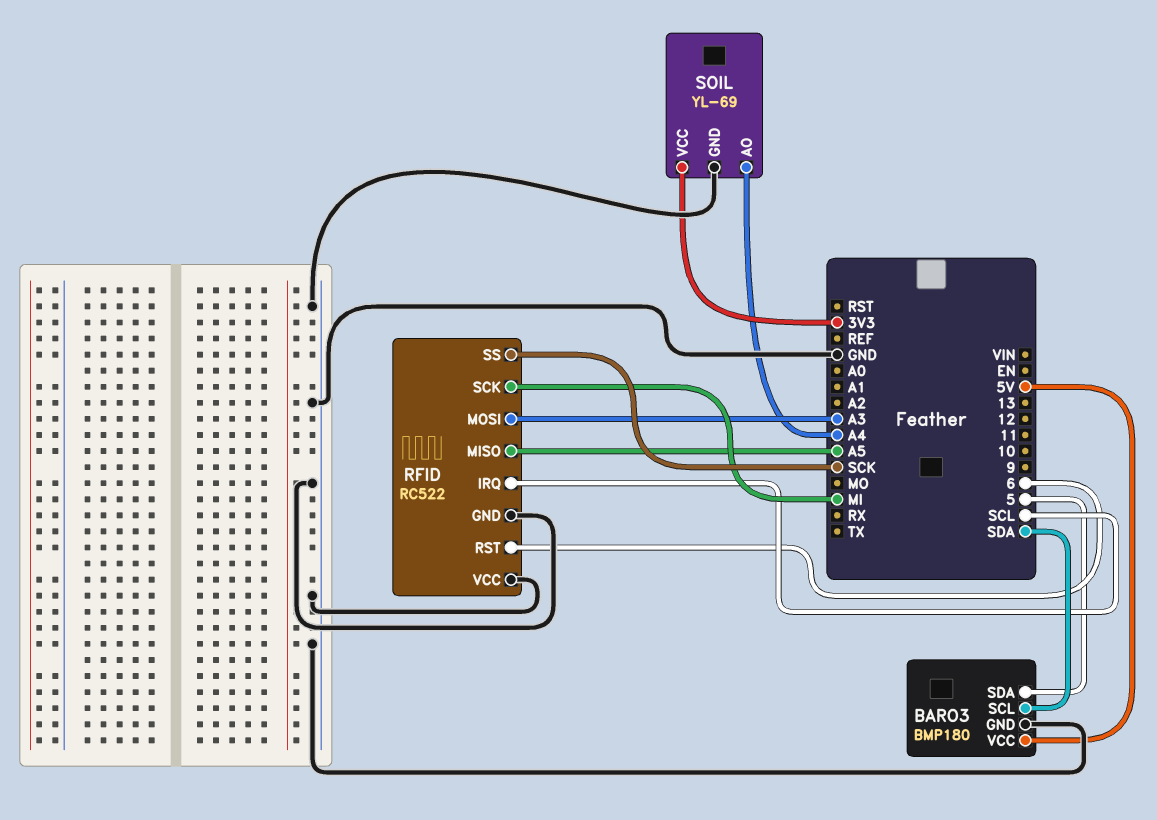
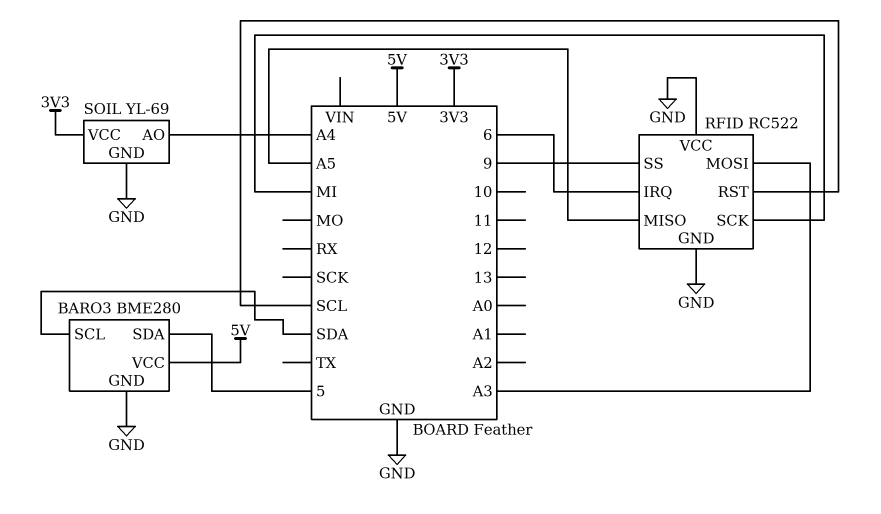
BARO3: BMP180 -> BME280
RFID pin IRQ: SCL -> 6
RFID pin RST: 6 -> SCL
RFID pin SS: SCK -> 9

